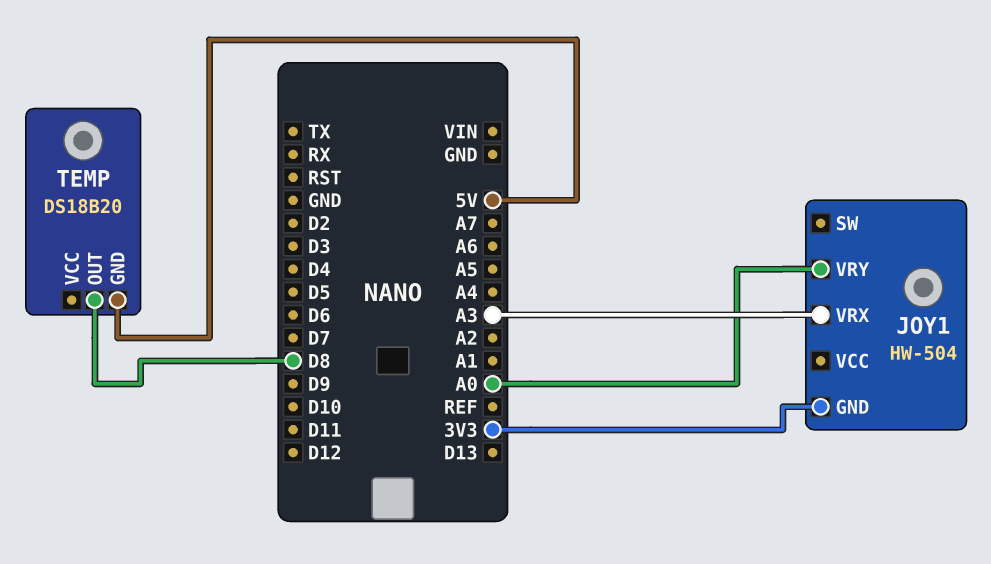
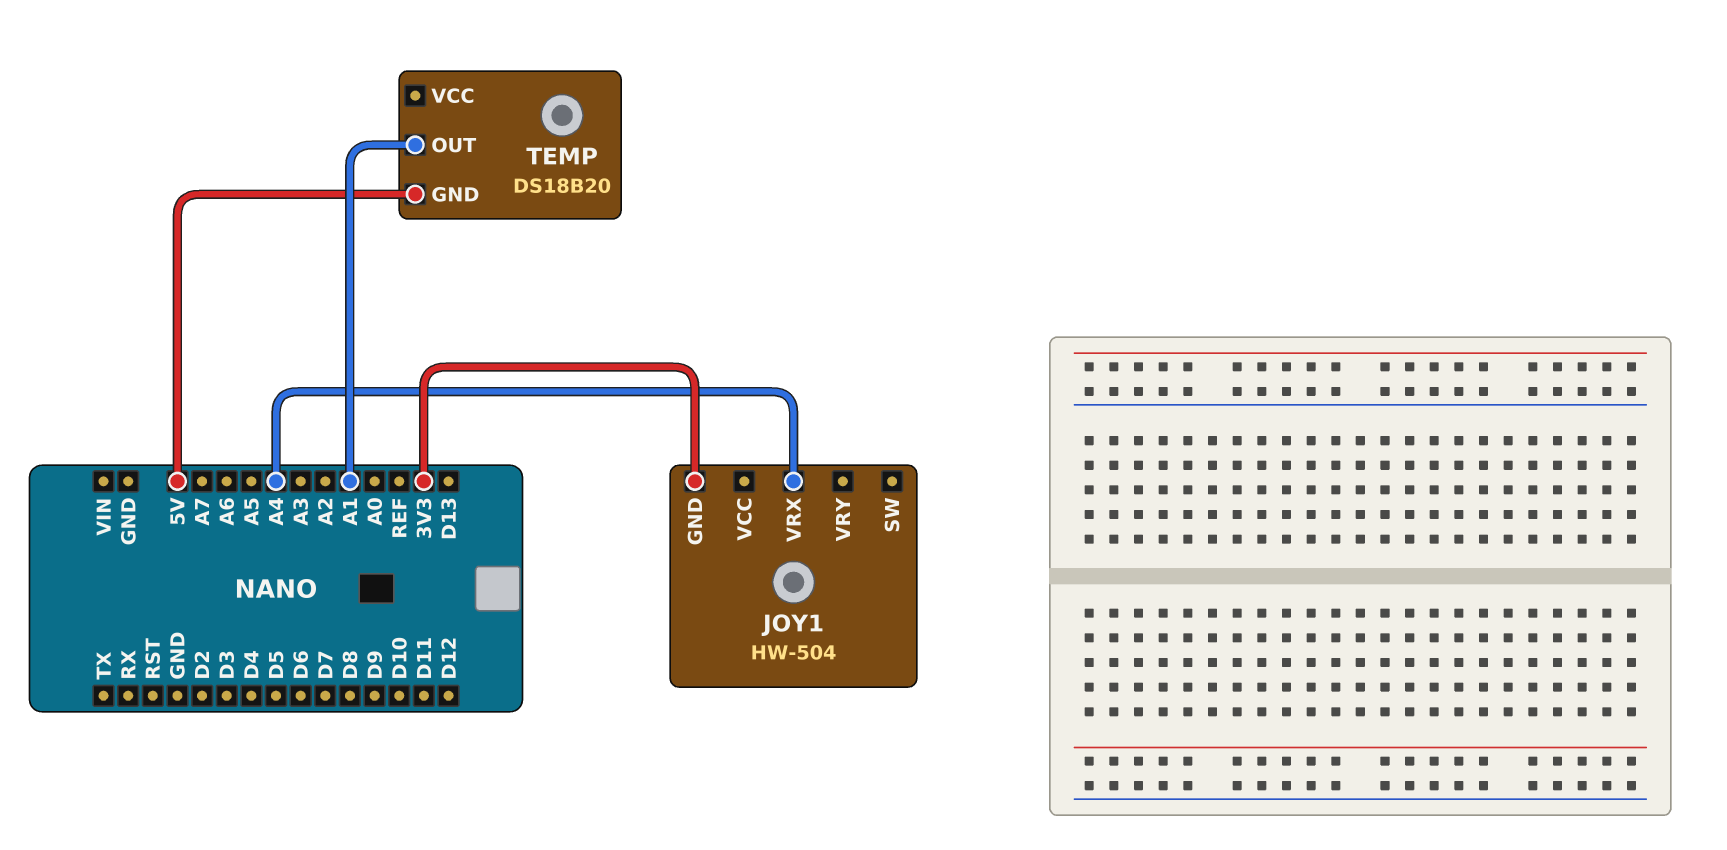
JOY1 pin VRX: A3 -> A4
JOY1 pin VRY: A0 -> none
TEMP pin OUT: D8 -> A1

